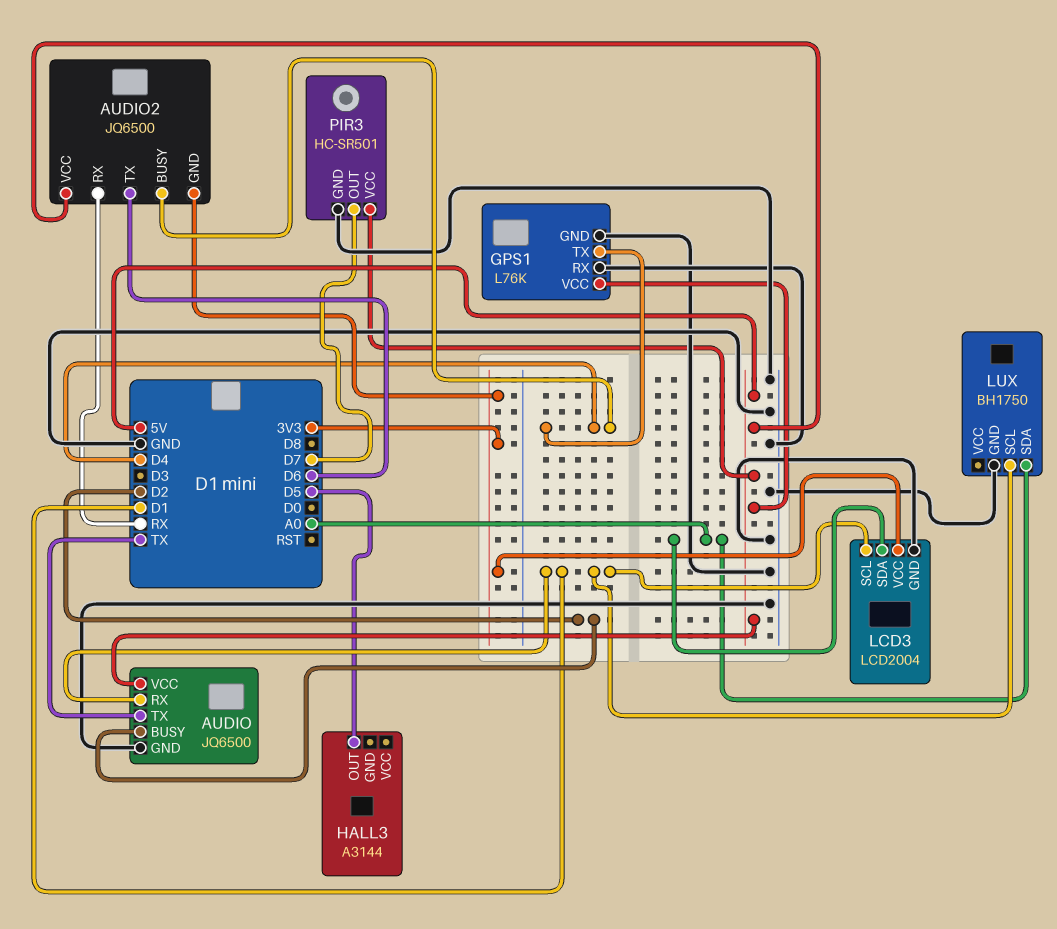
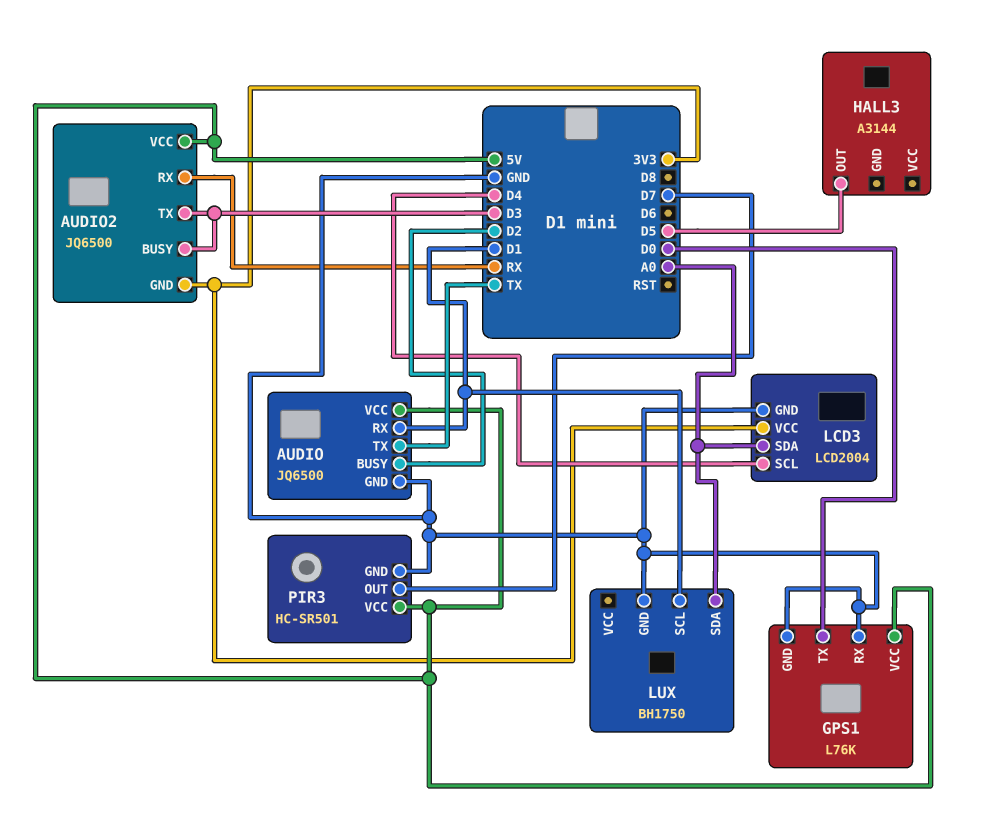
AUDIO2 pin BUSY: D4 -> D3
AUDIO2 pin TX: D6 -> D3
GPS1 pin TX: D4 -> D0
LCD3 pin SCL: D1 -> D4

